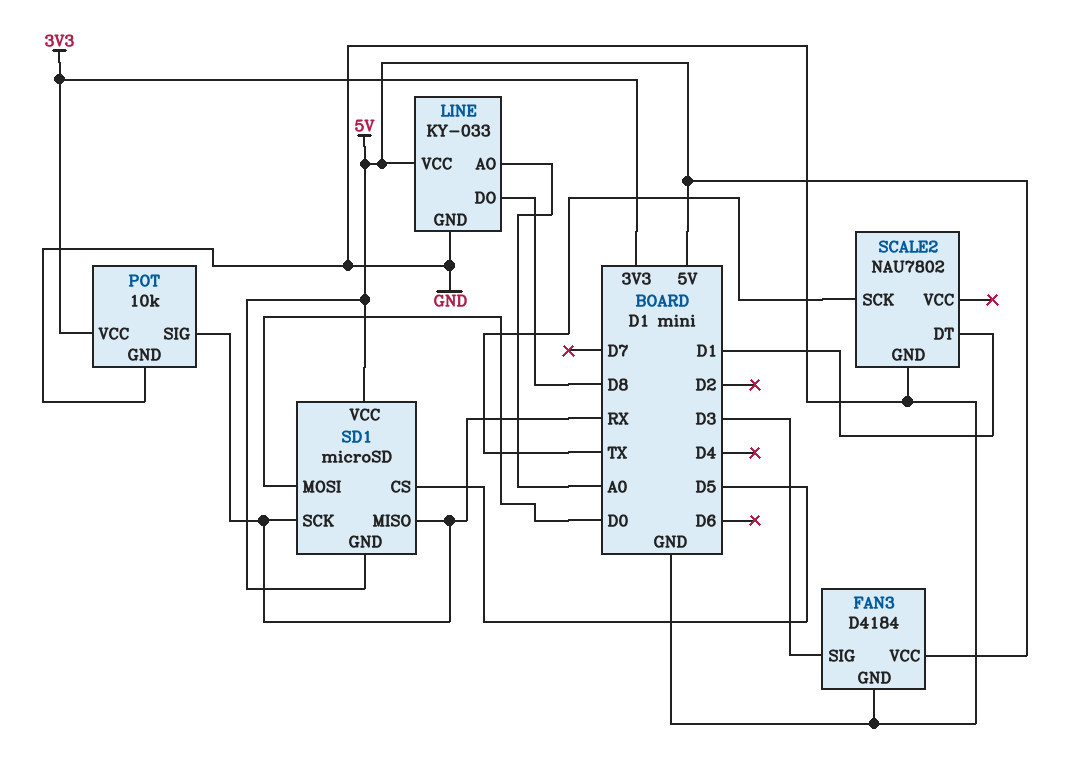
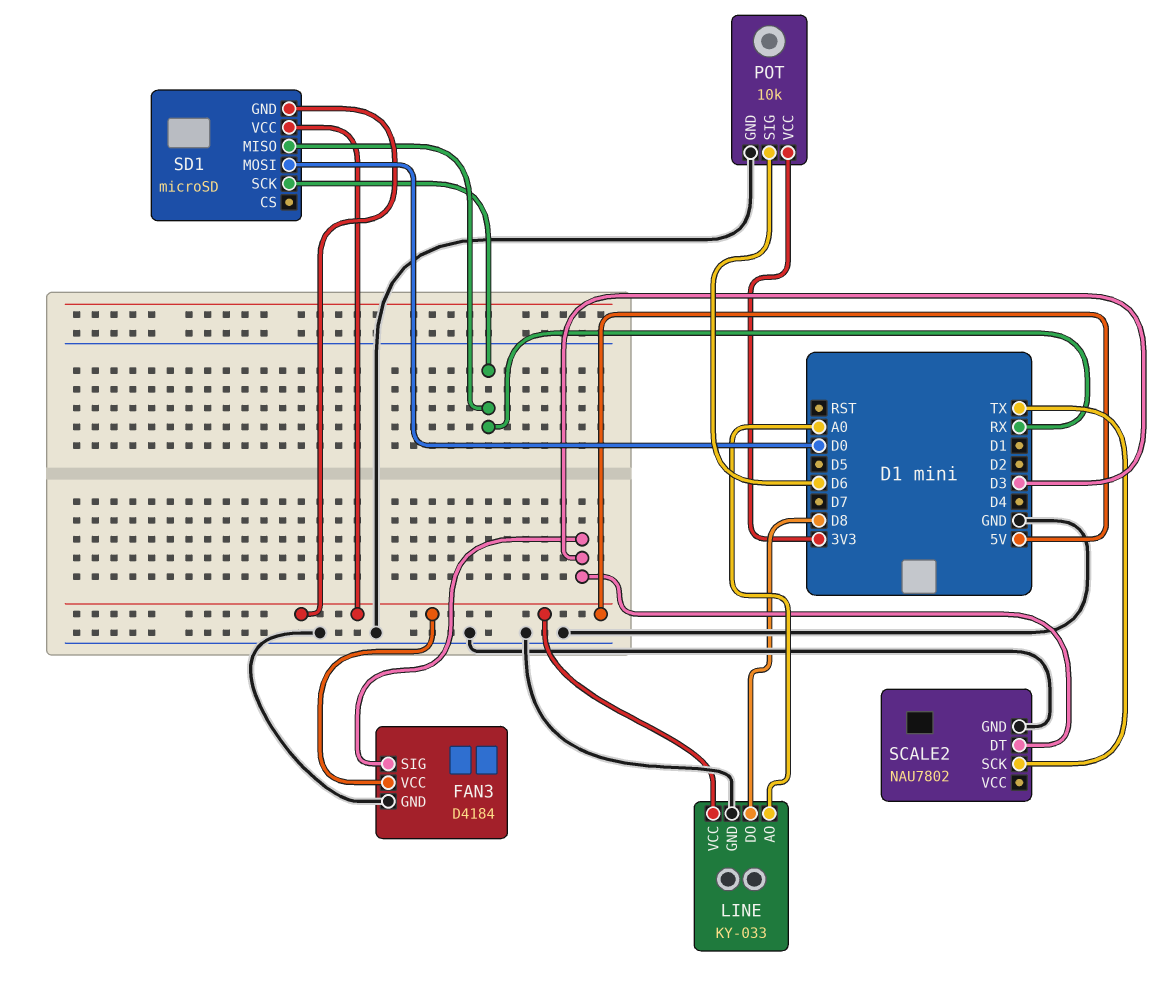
POT pin SIG: RX -> D6
SCALE2 pin DT: D1 -> D3
SD1 pin CS: D5 -> none

